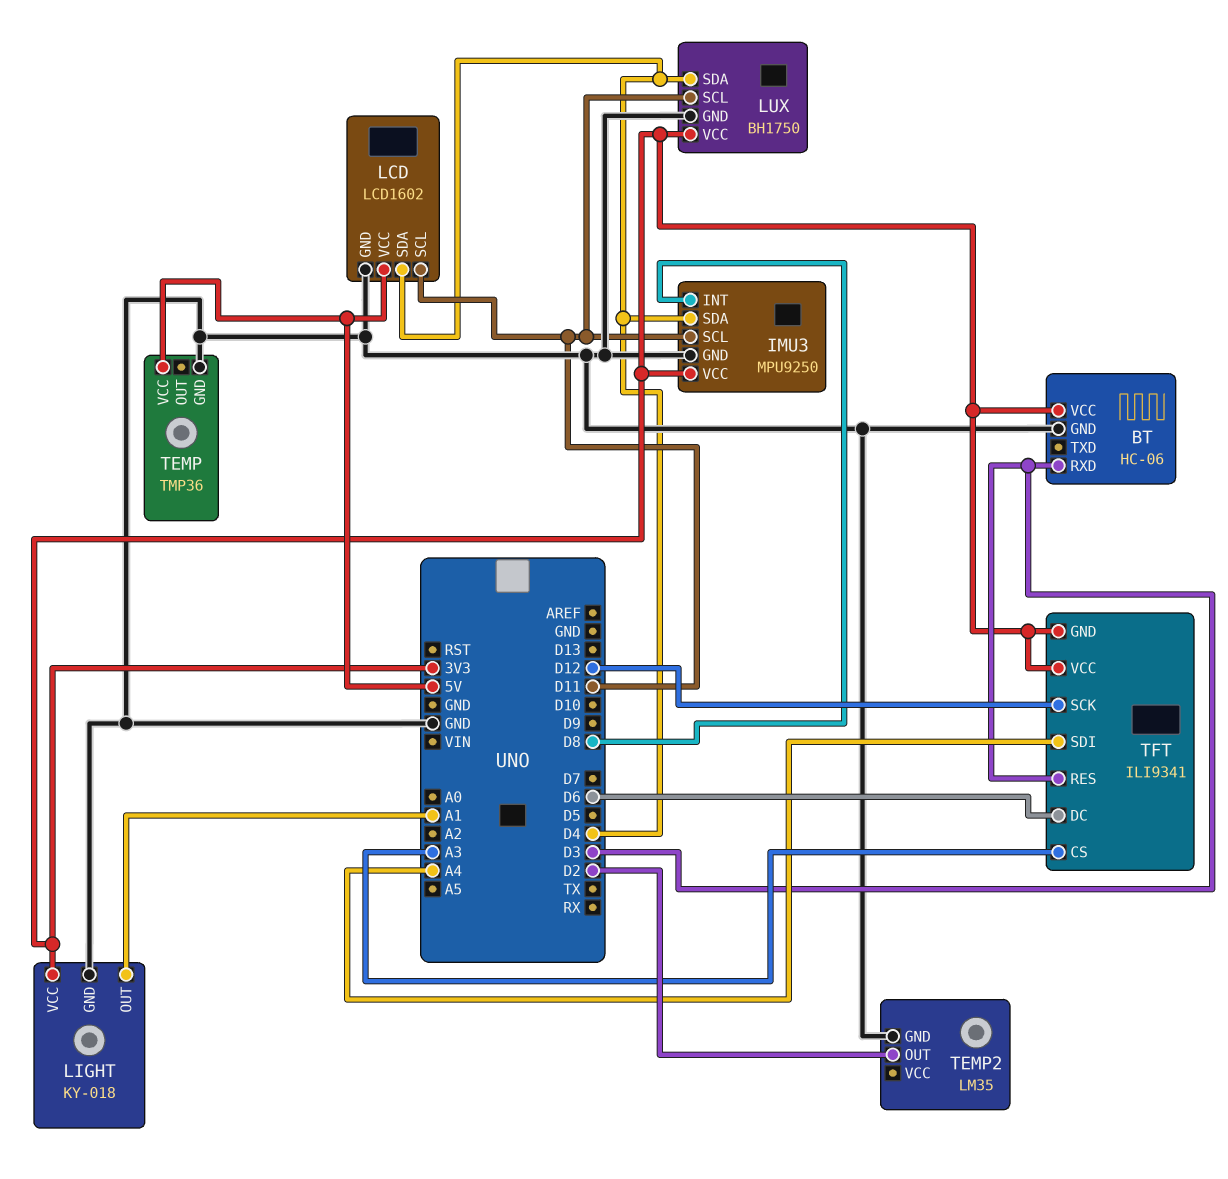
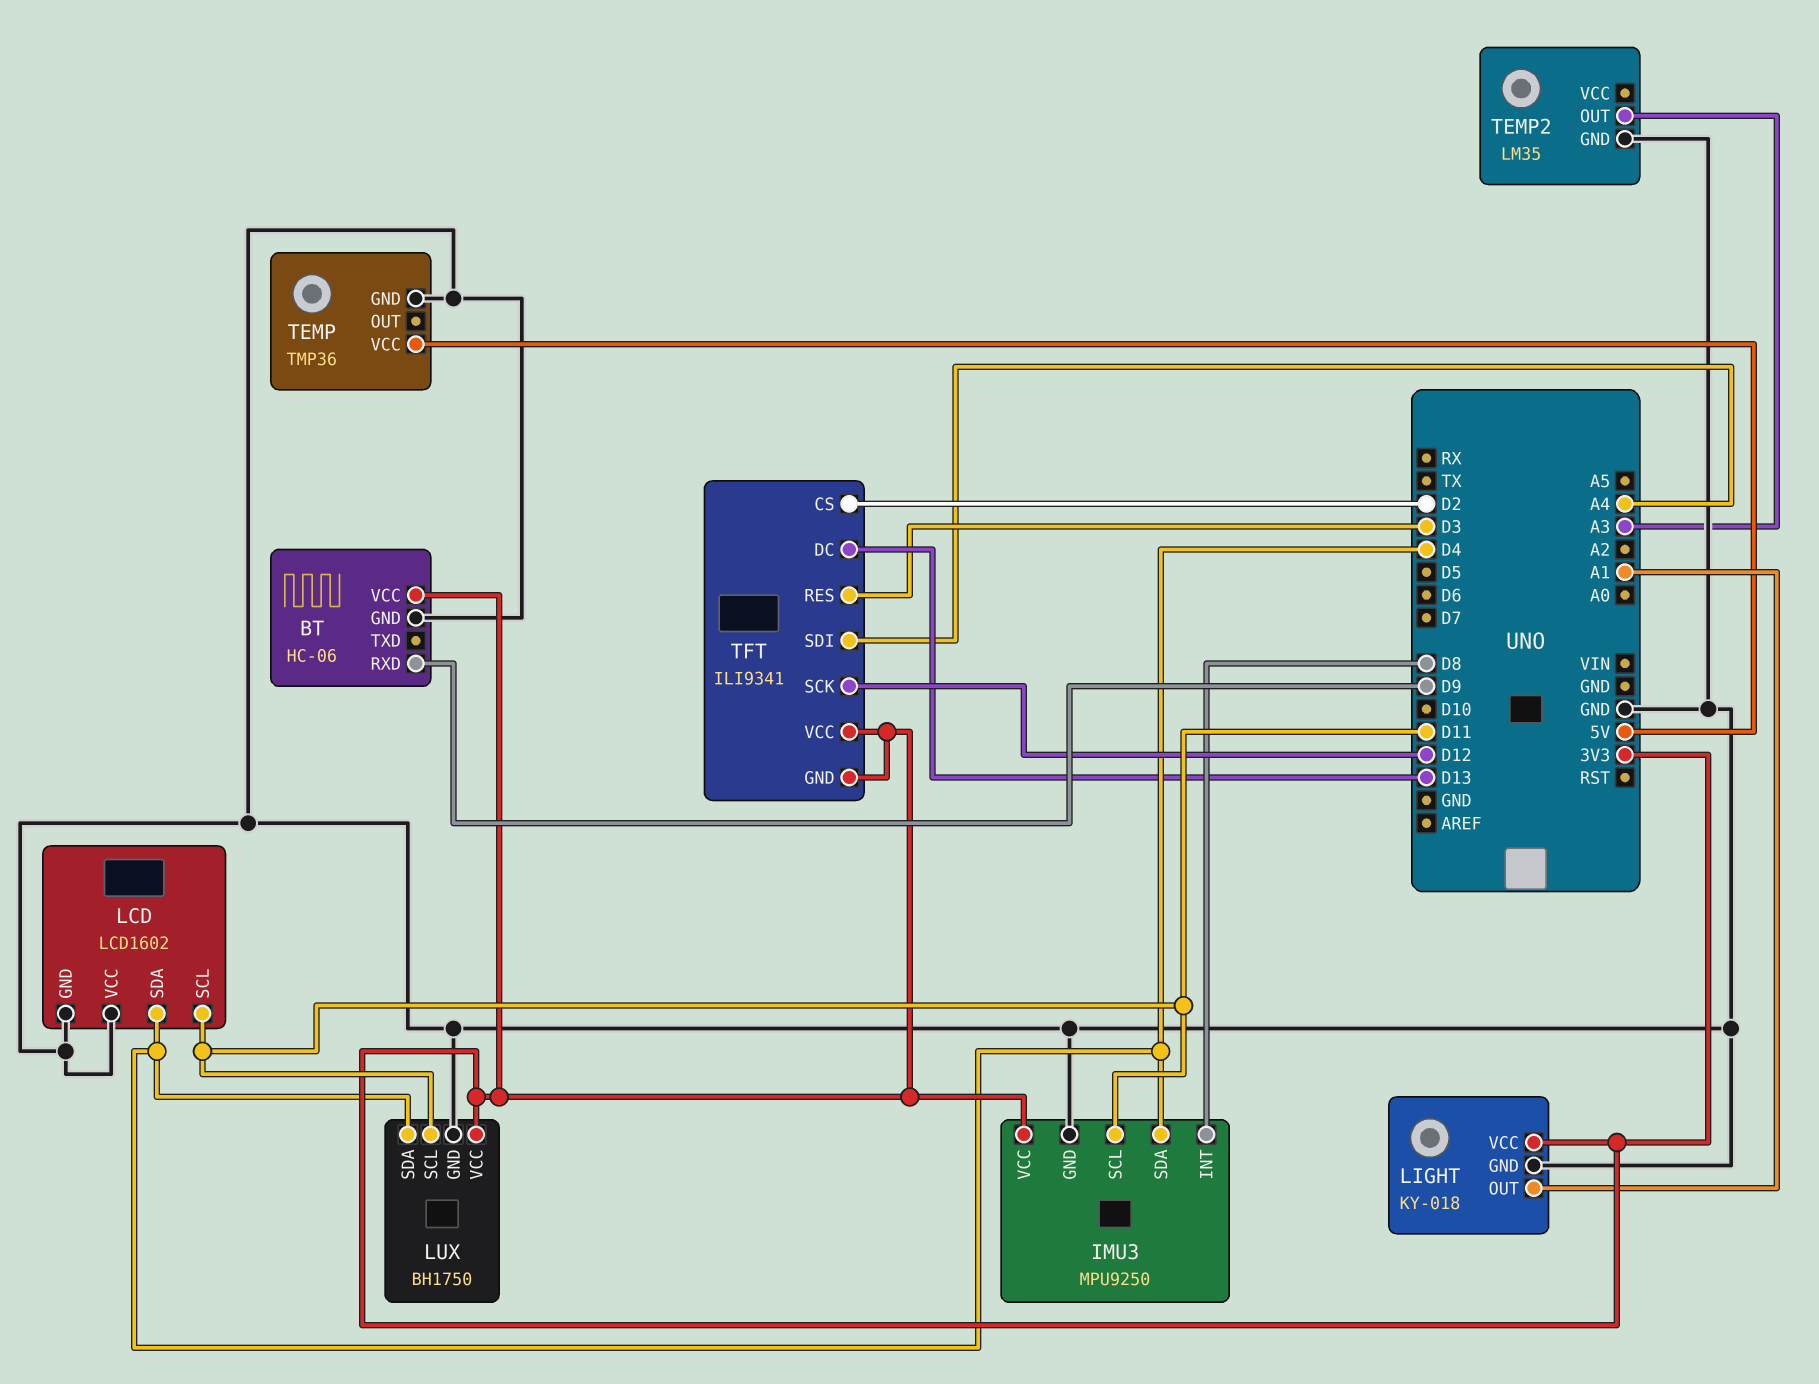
BT pin RXD: D3 -> D9
LCD pin VCC: 5V -> GND
TEMP2 pin OUT: D2 -> A3
TFT pin CS: A3 -> D2
TFT pin DC: D6 -> D13

